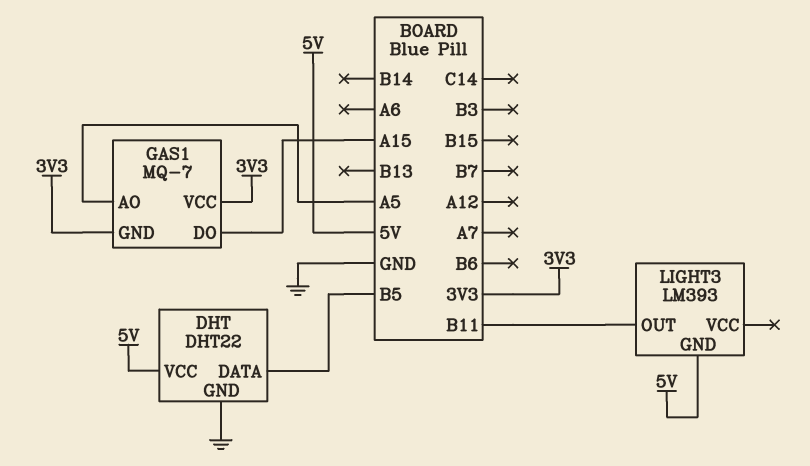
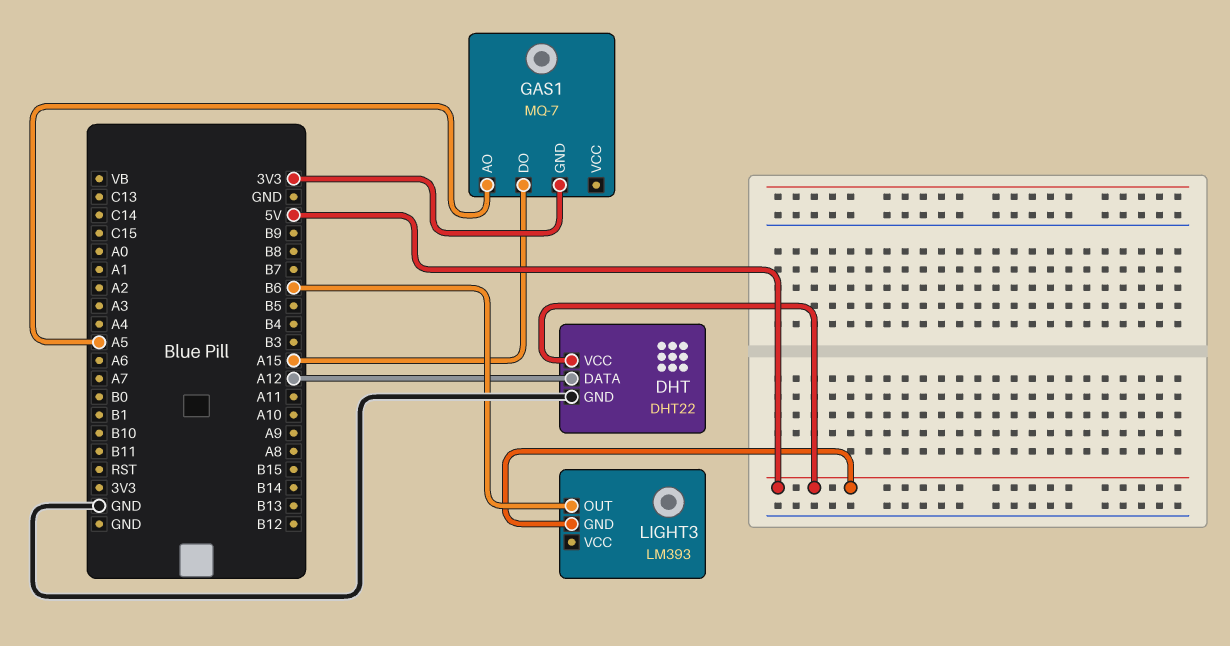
DHT pin DATA: B5 -> A12
GAS1 pin VCC: 3V3 -> none
LIGHT3 pin OUT: B11 -> B6

